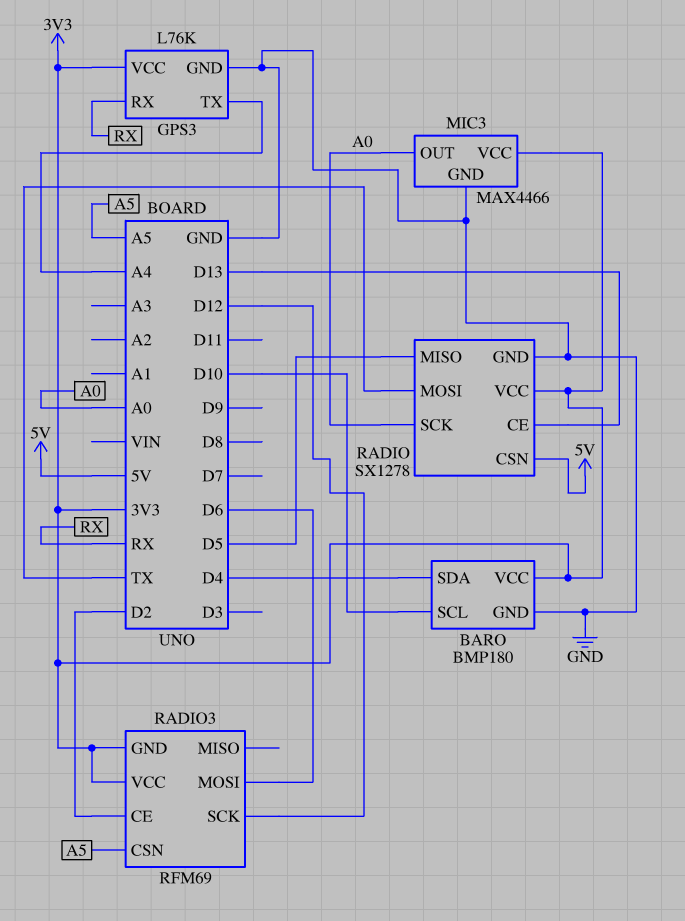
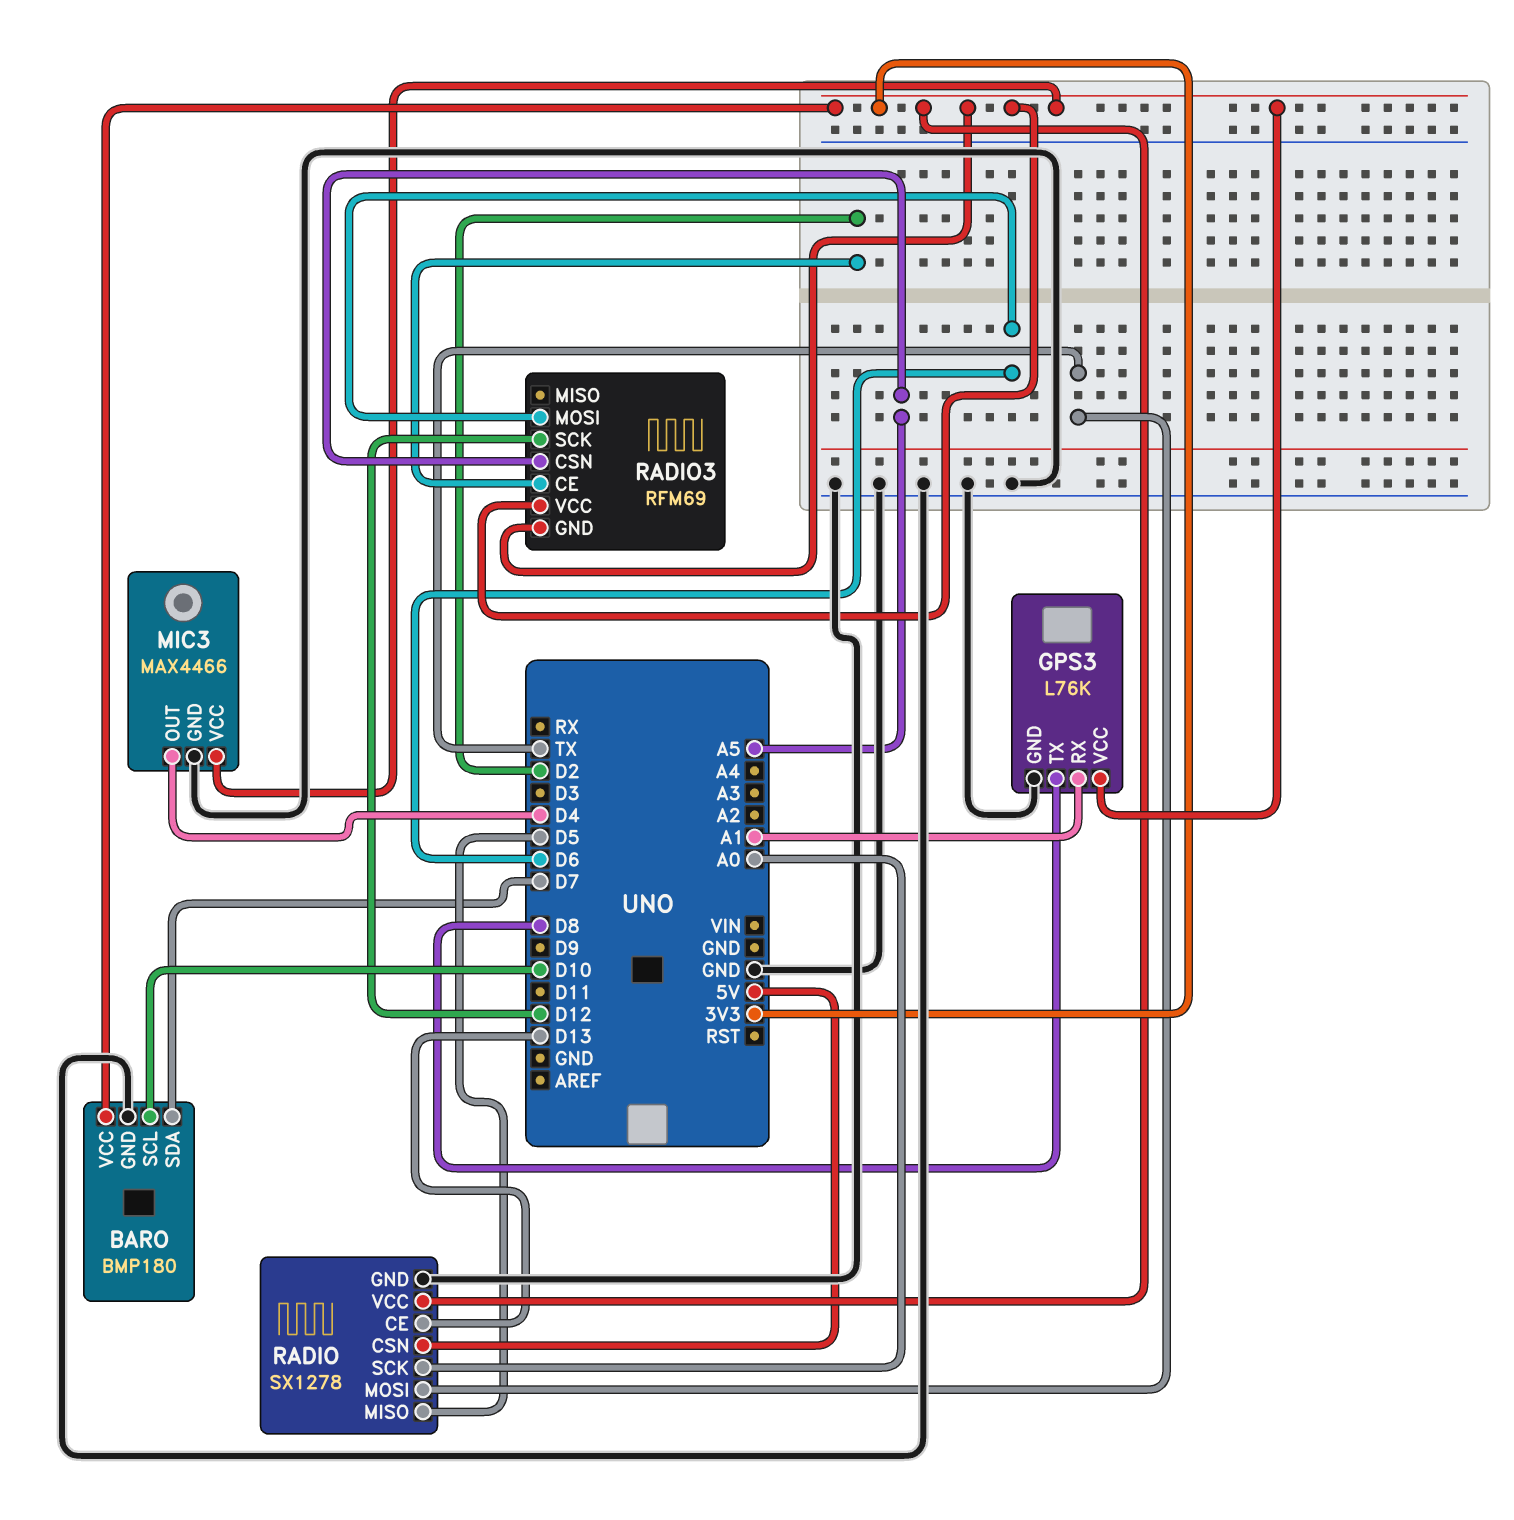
BARO pin SDA: D4 -> D7
GPS3 pin RX: RX -> A1
GPS3 pin TX: A4 -> D8
MIC3 pin OUT: A0 -> D4

